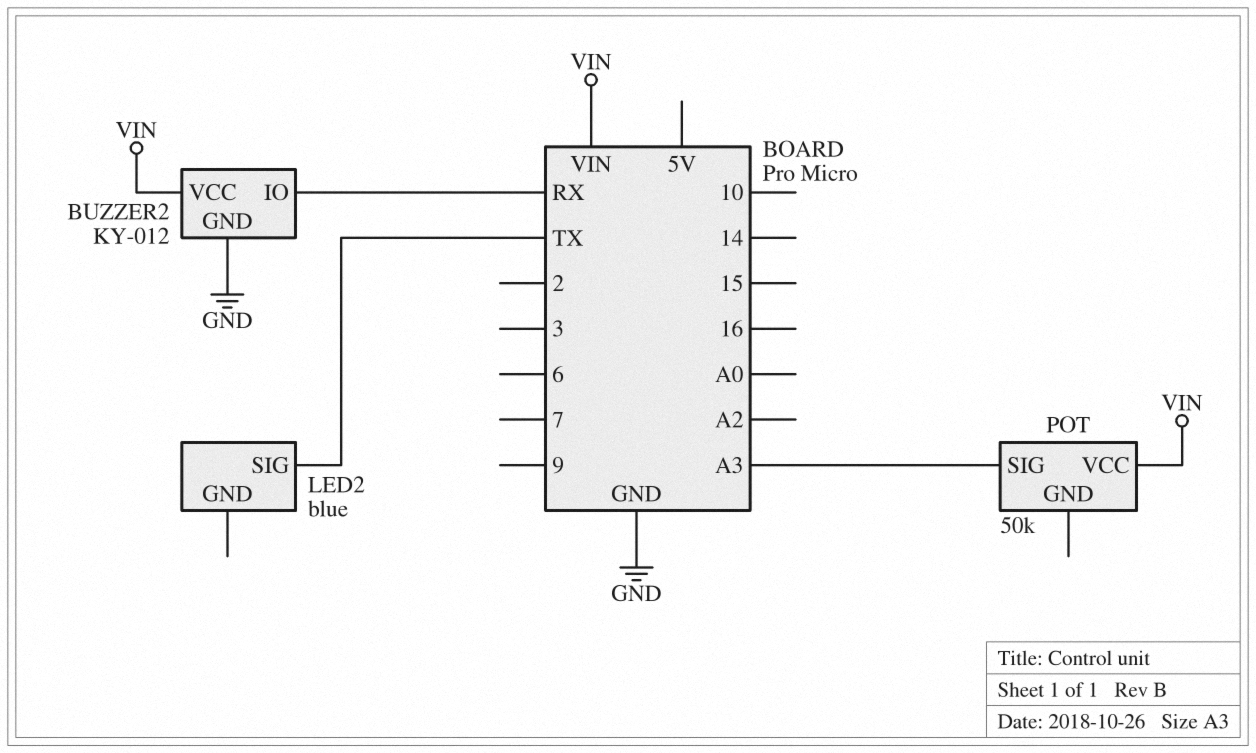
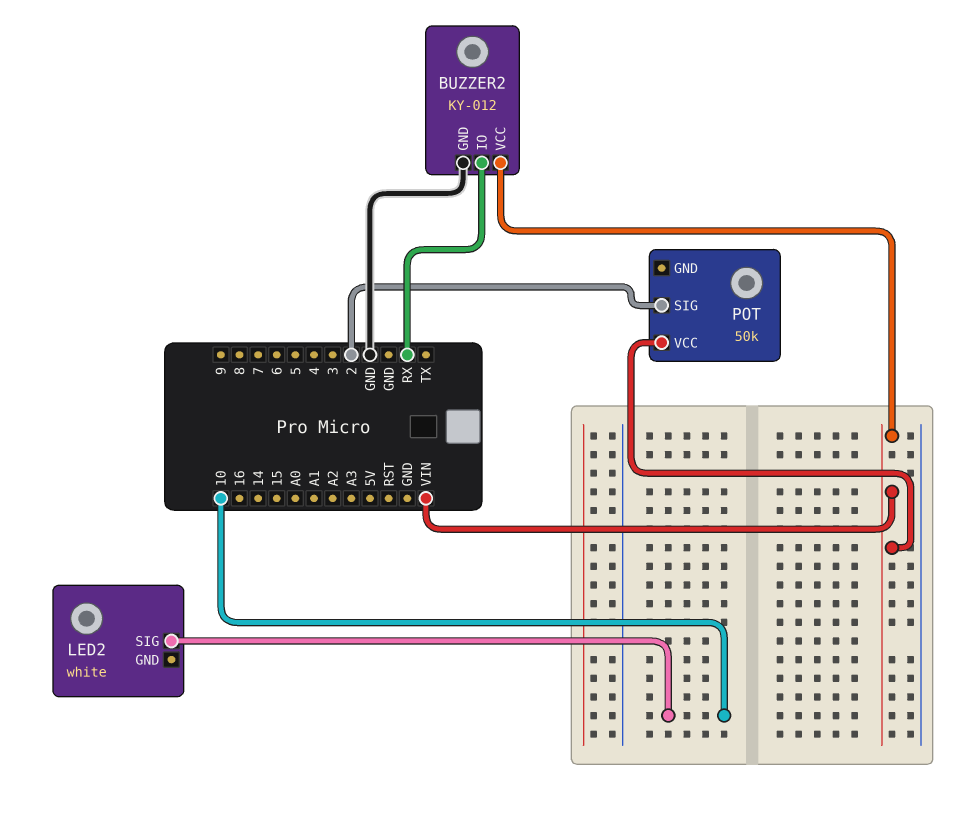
LED2: blue -> white
LED2 pin SIG: TX -> 10
POT pin SIG: A3 -> 2

